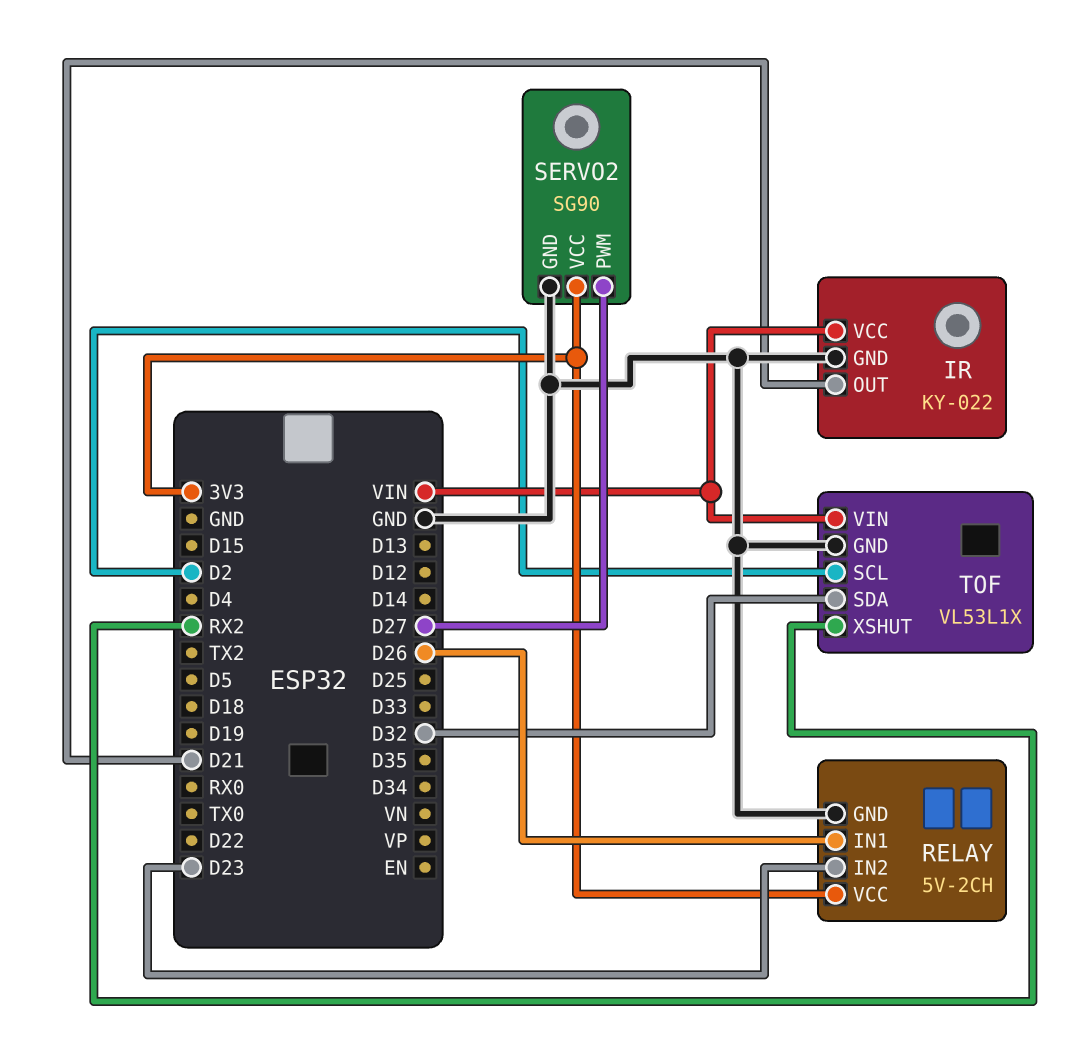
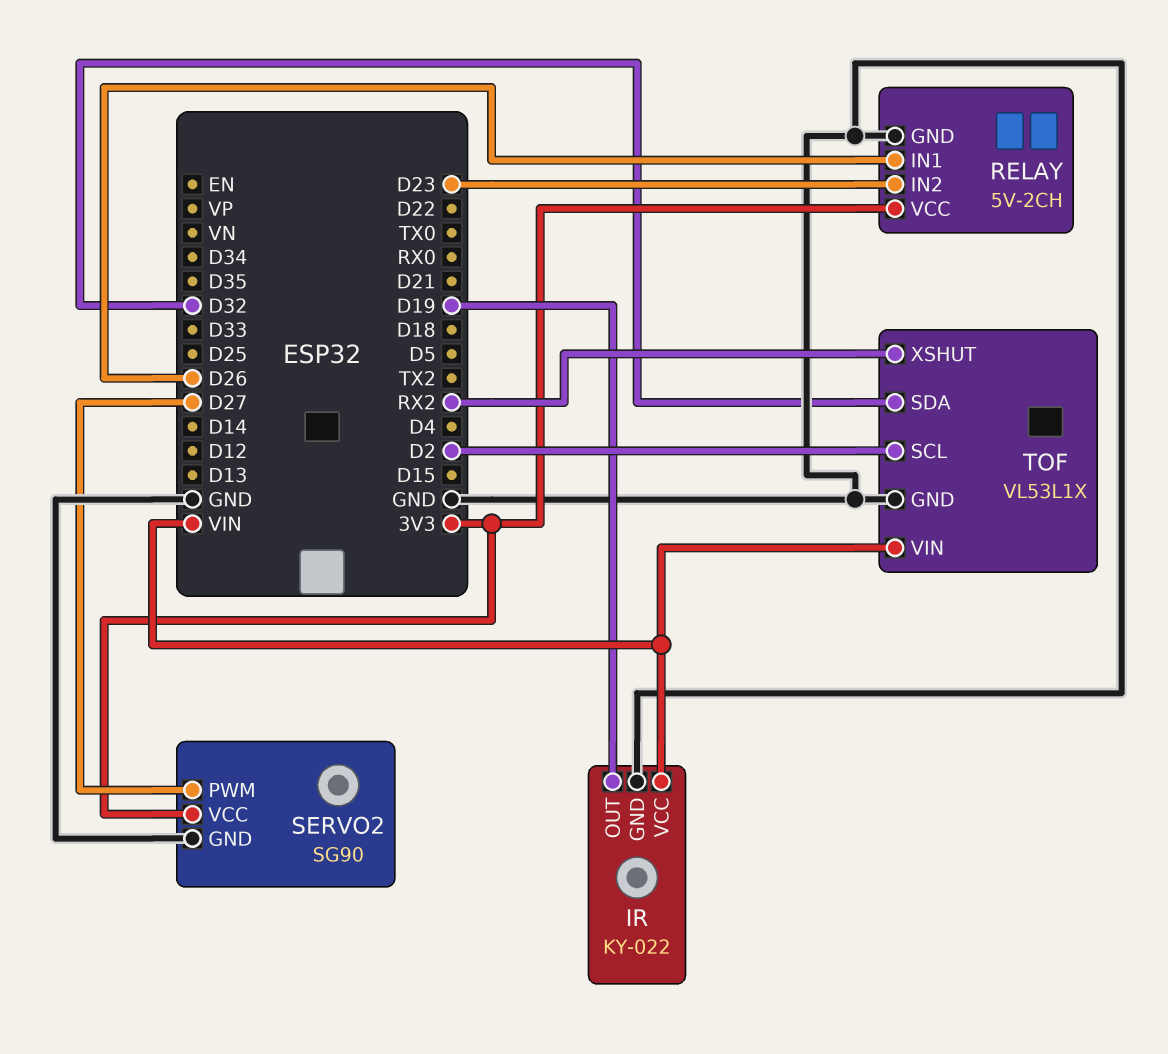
IR pin OUT: D21 -> D19

